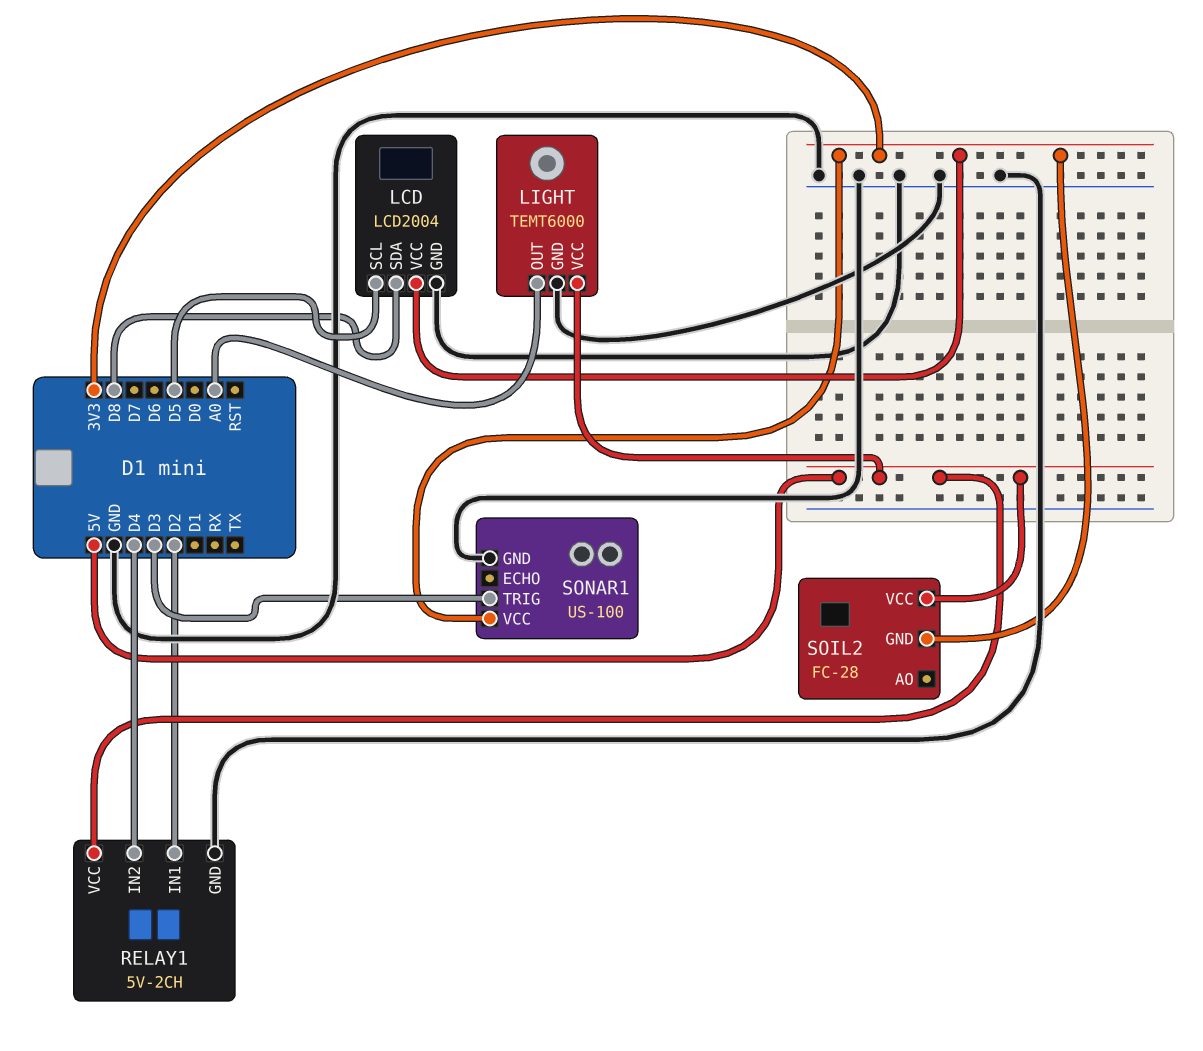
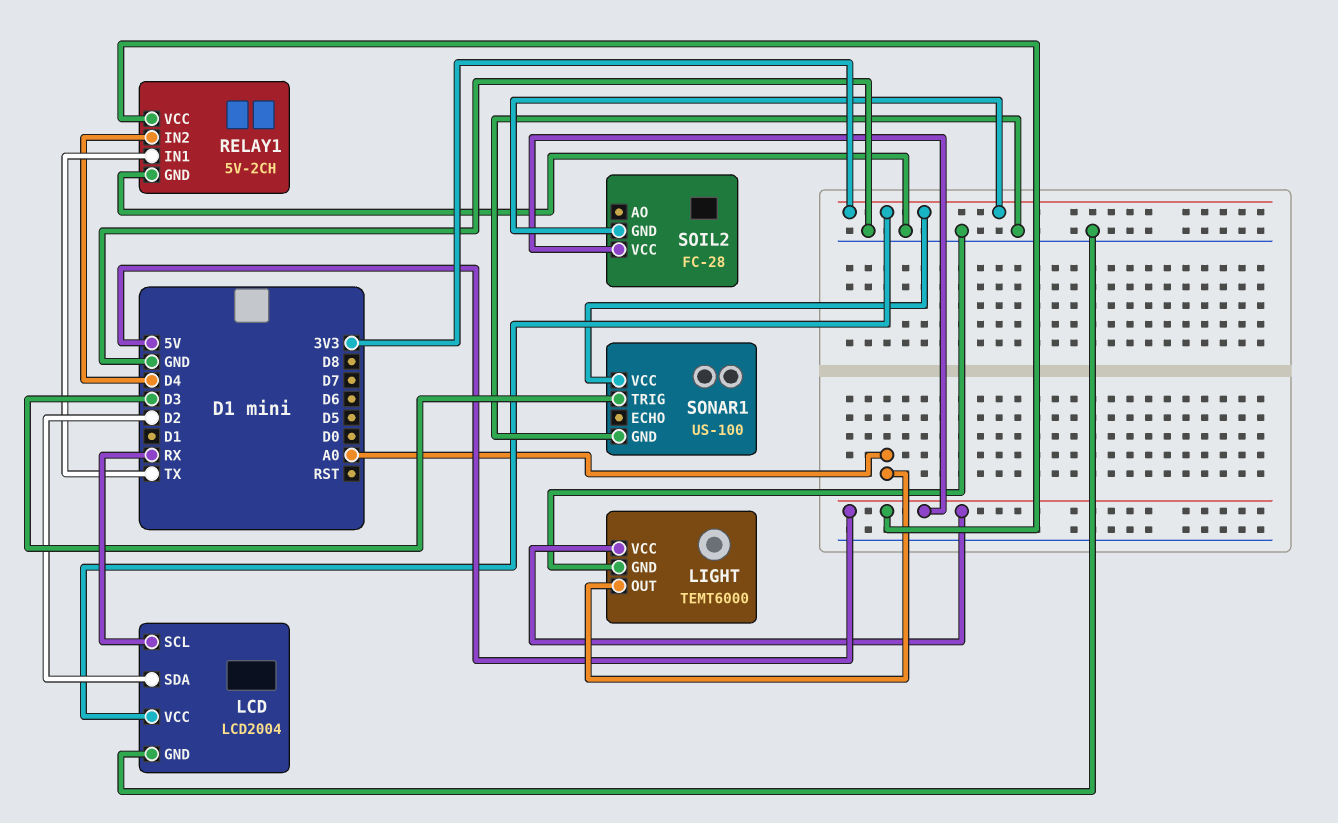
LCD pin SCL: D5 -> RX
LCD pin SDA: D8 -> D2
RELAY1 pin IN1: D2 -> TX

